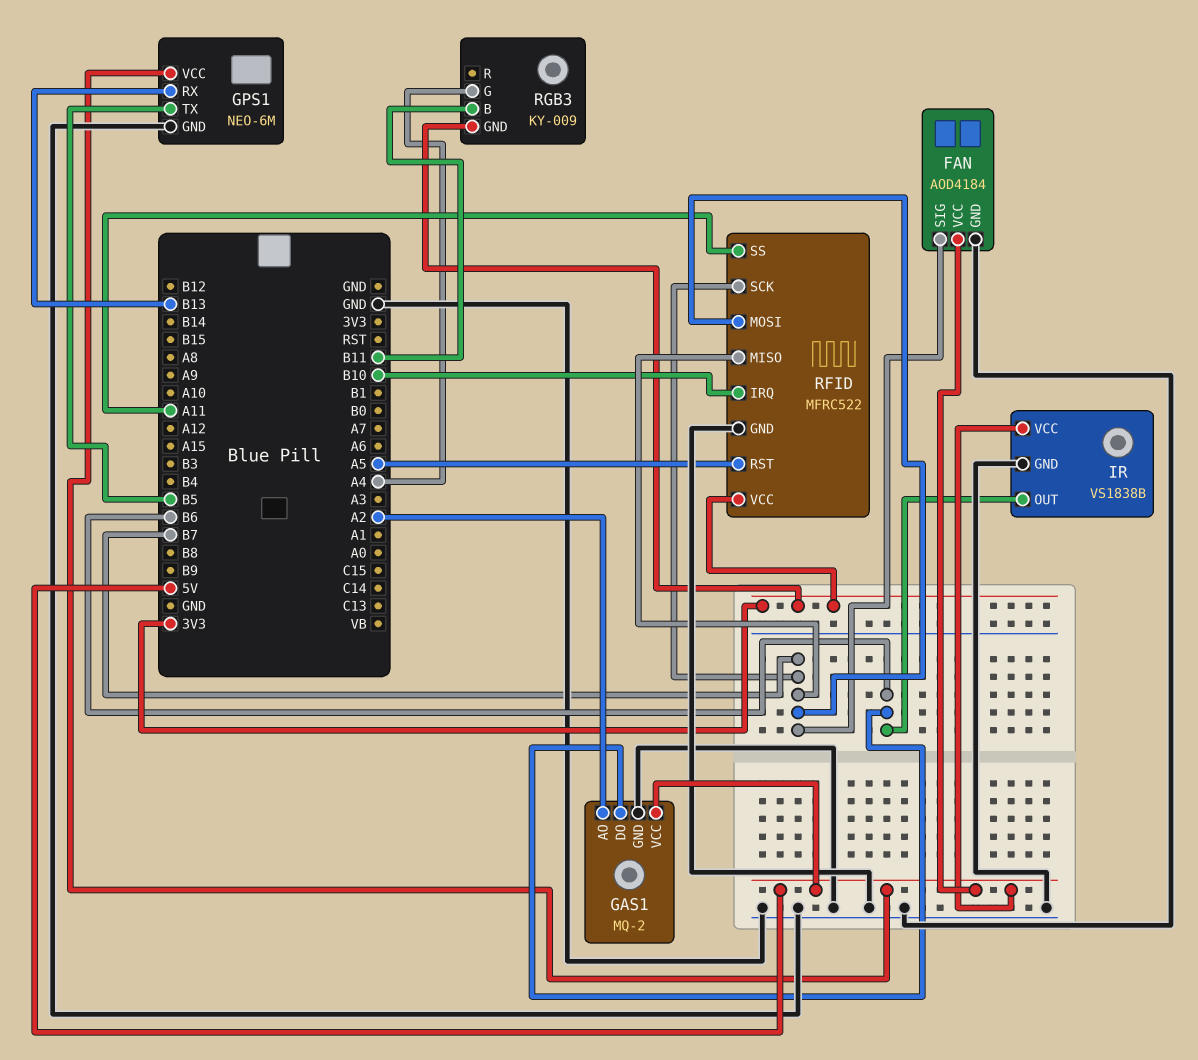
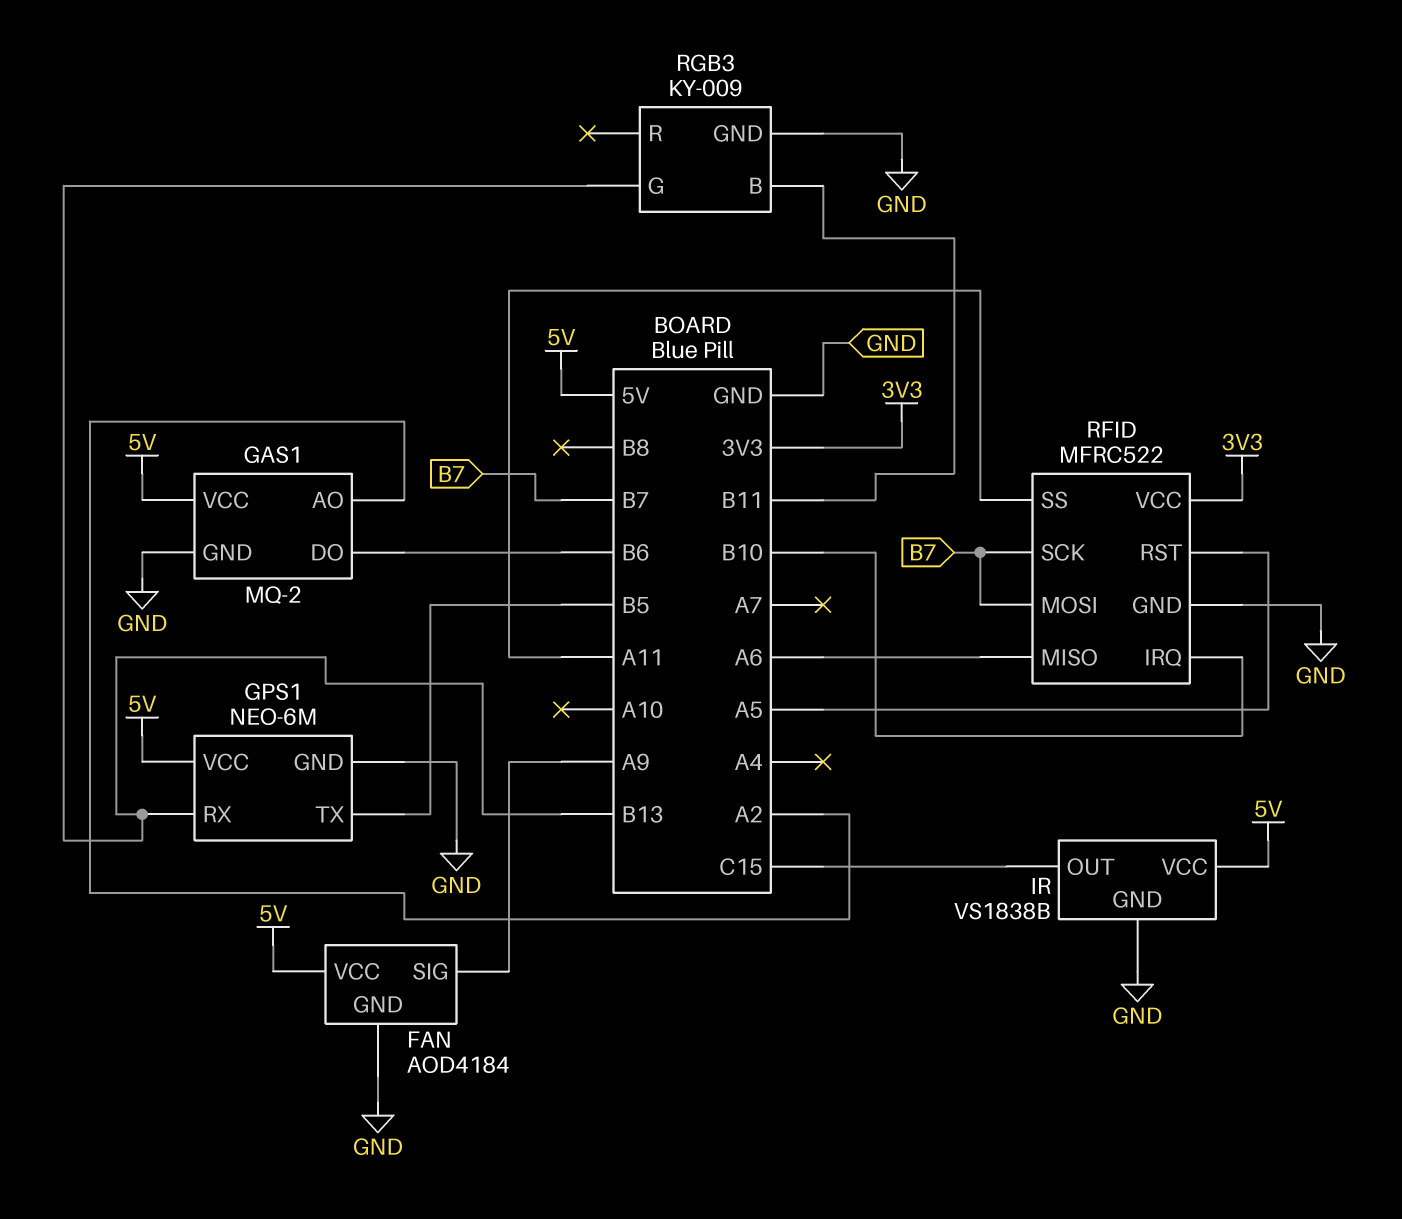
FAN pin SIG: B7 -> A9
IR pin OUT: B6 -> C15
RFID pin MISO: B7 -> A6
RGB3 pin G: A4 -> B13
RGB3 pin GND: 3V3 -> GND

